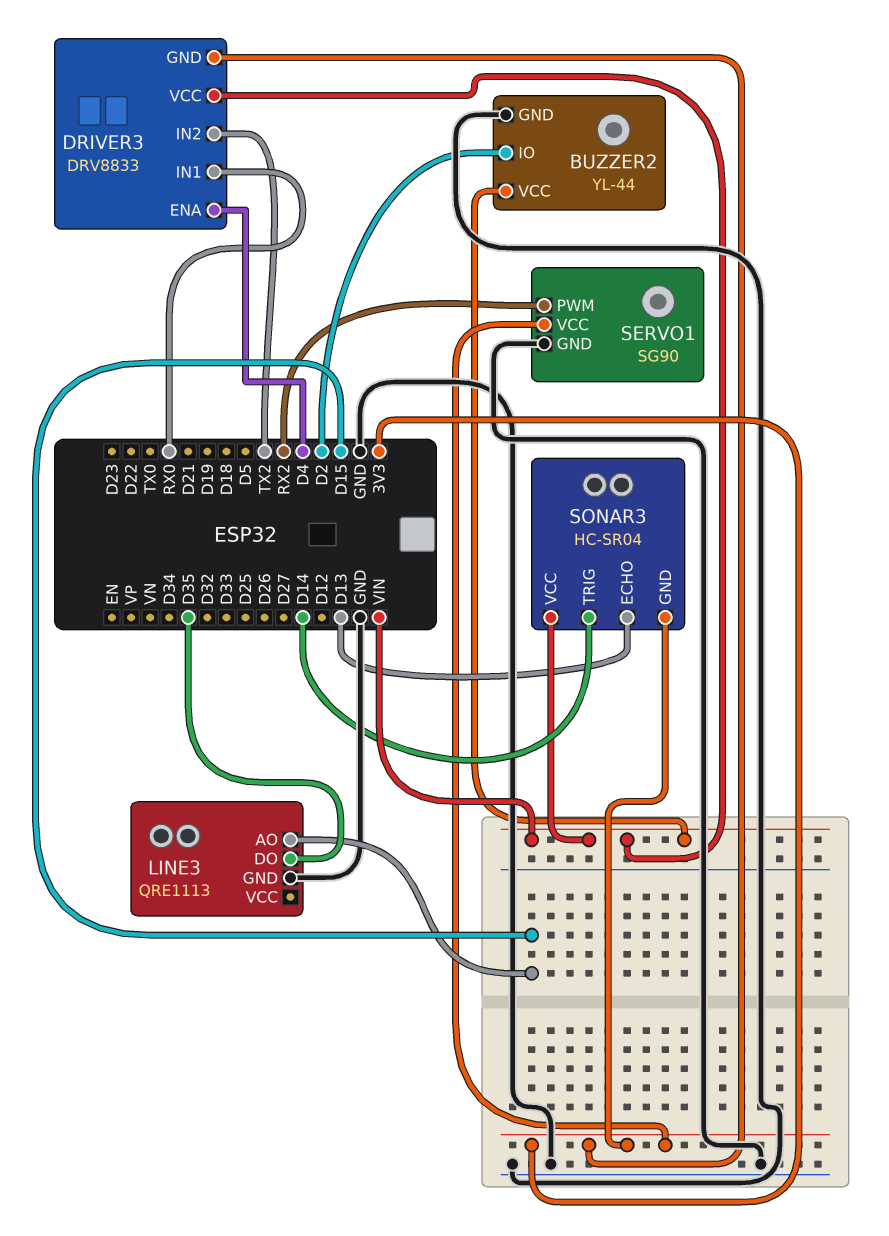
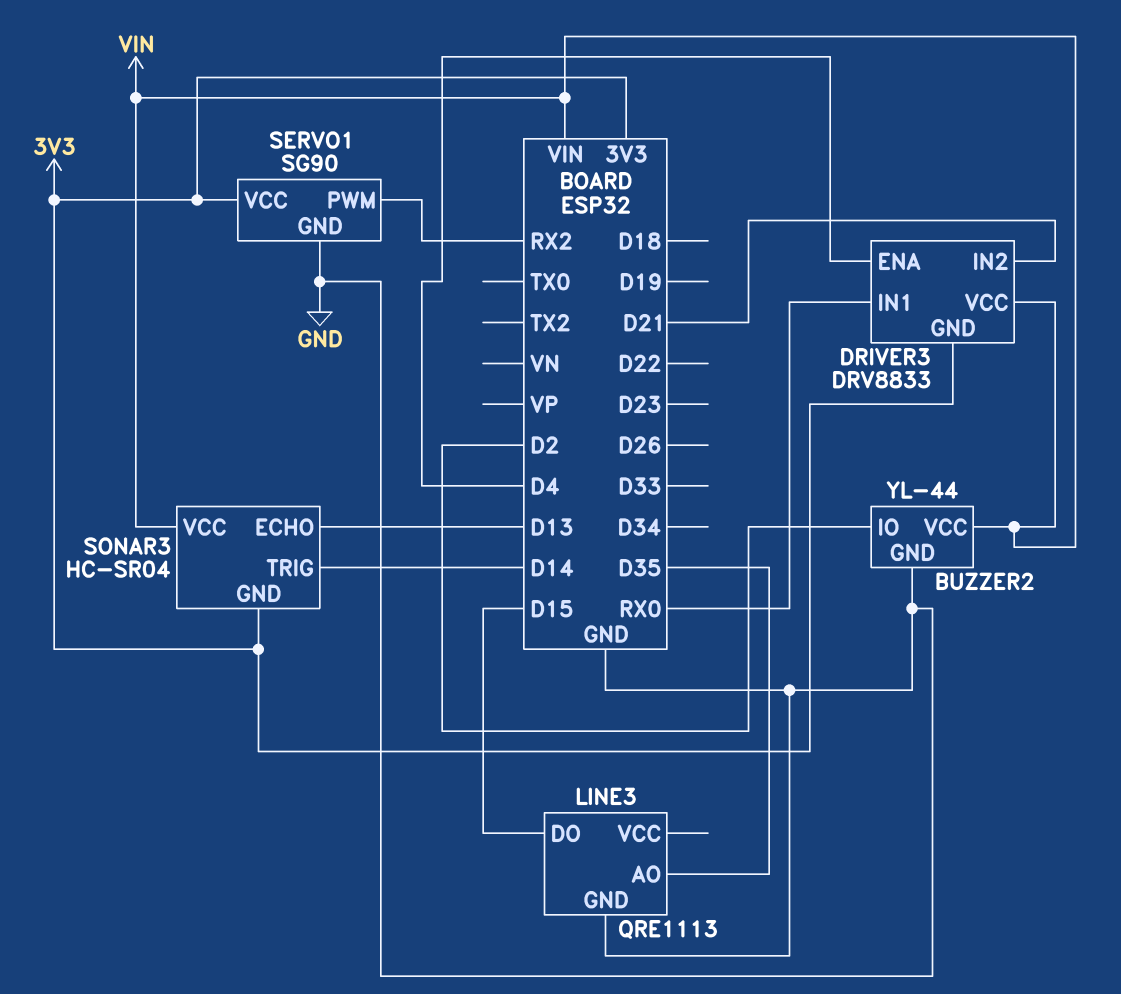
DRIVER3 pin IN2: TX2 -> D21
LINE3 pin AO: D15 -> D35
LINE3 pin DO: D35 -> D15

